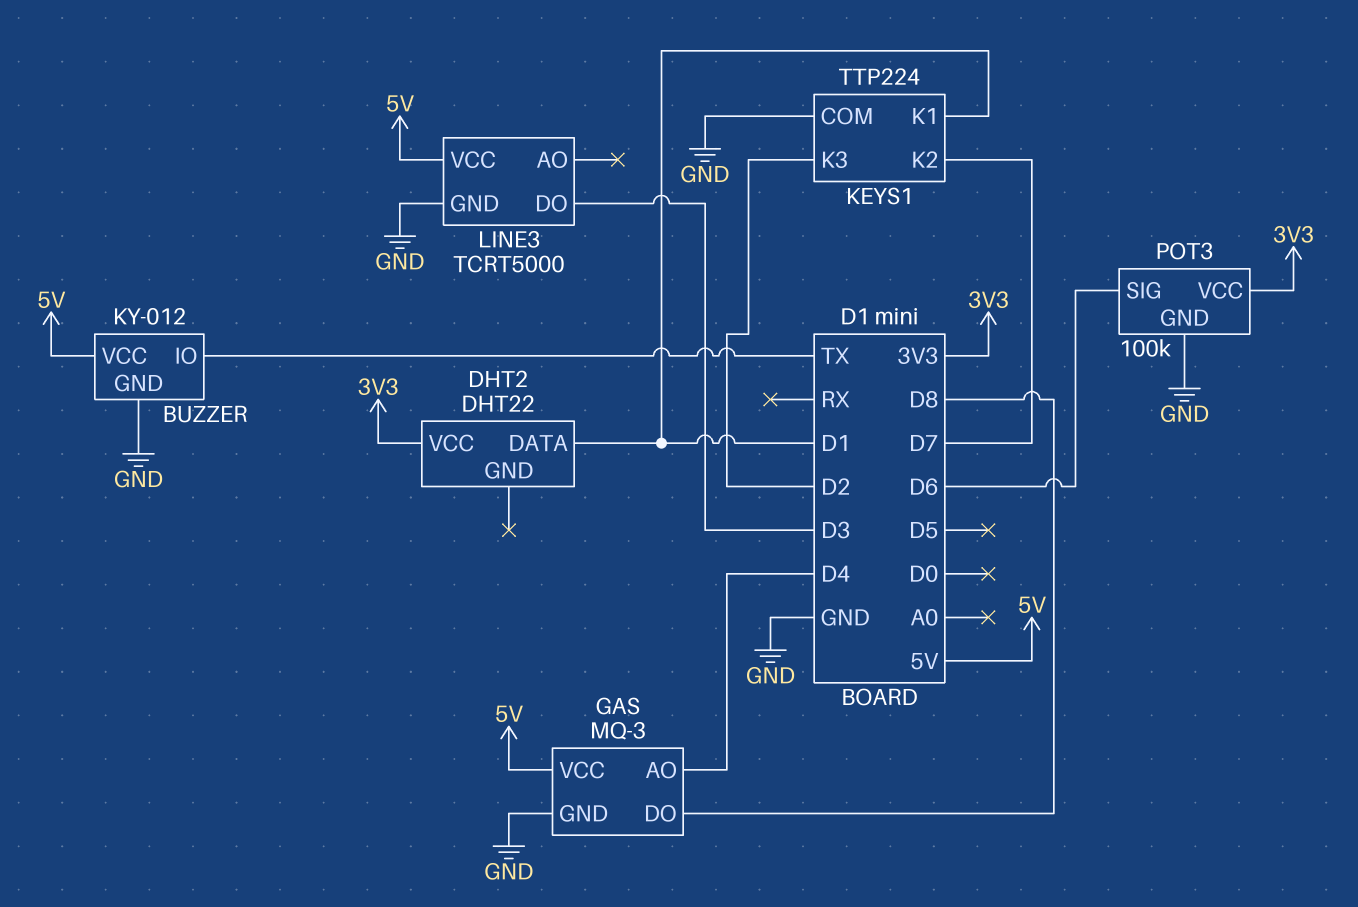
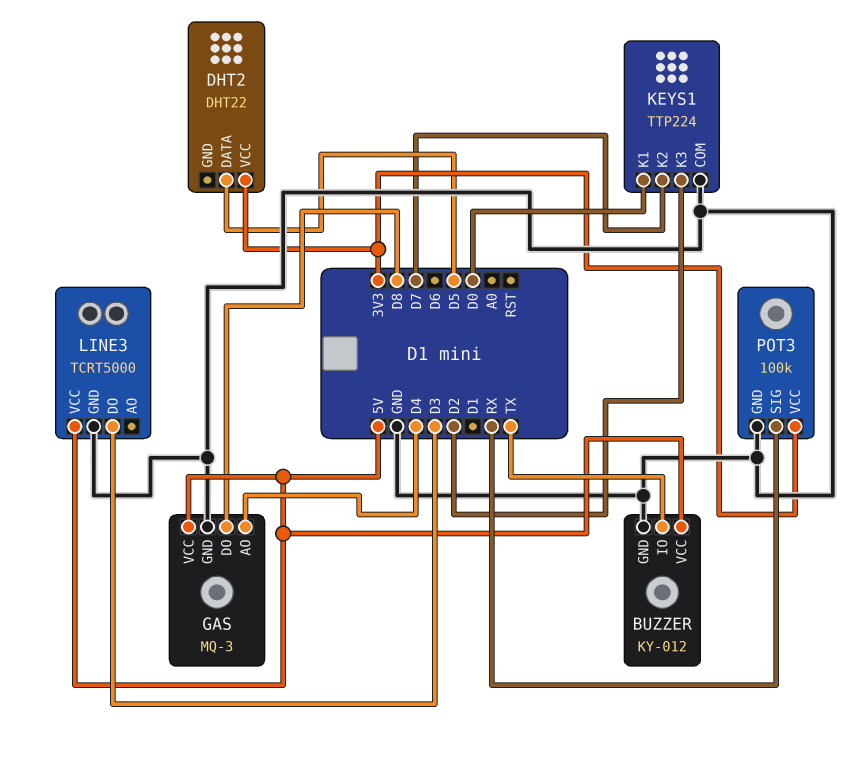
DHT2 pin DATA: D1 -> D5
KEYS1 pin K1: D1 -> D0
POT3 pin SIG: D6 -> RX

